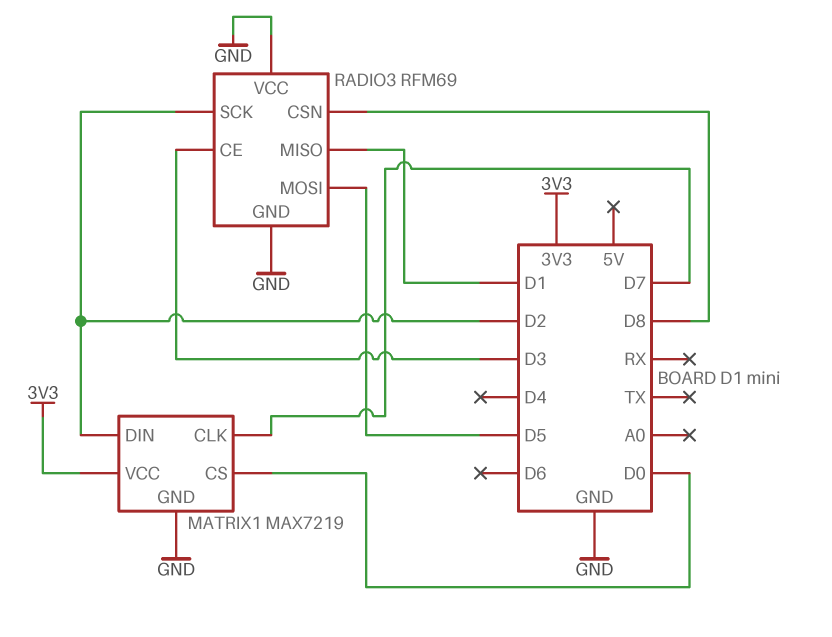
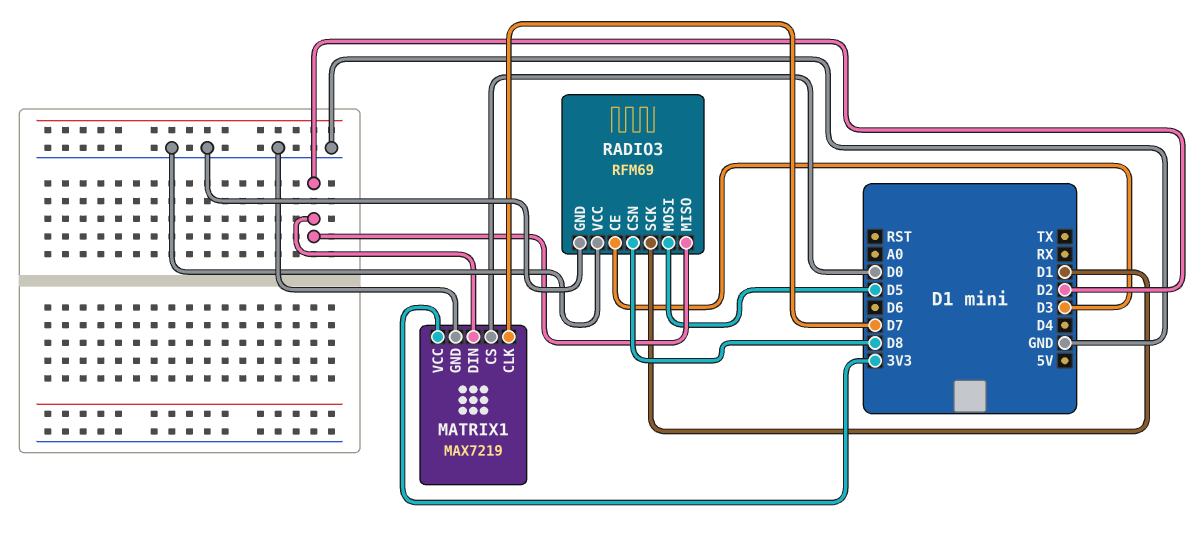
RADIO3 pin MISO: D1 -> D2
RADIO3 pin SCK: D2 -> D1

